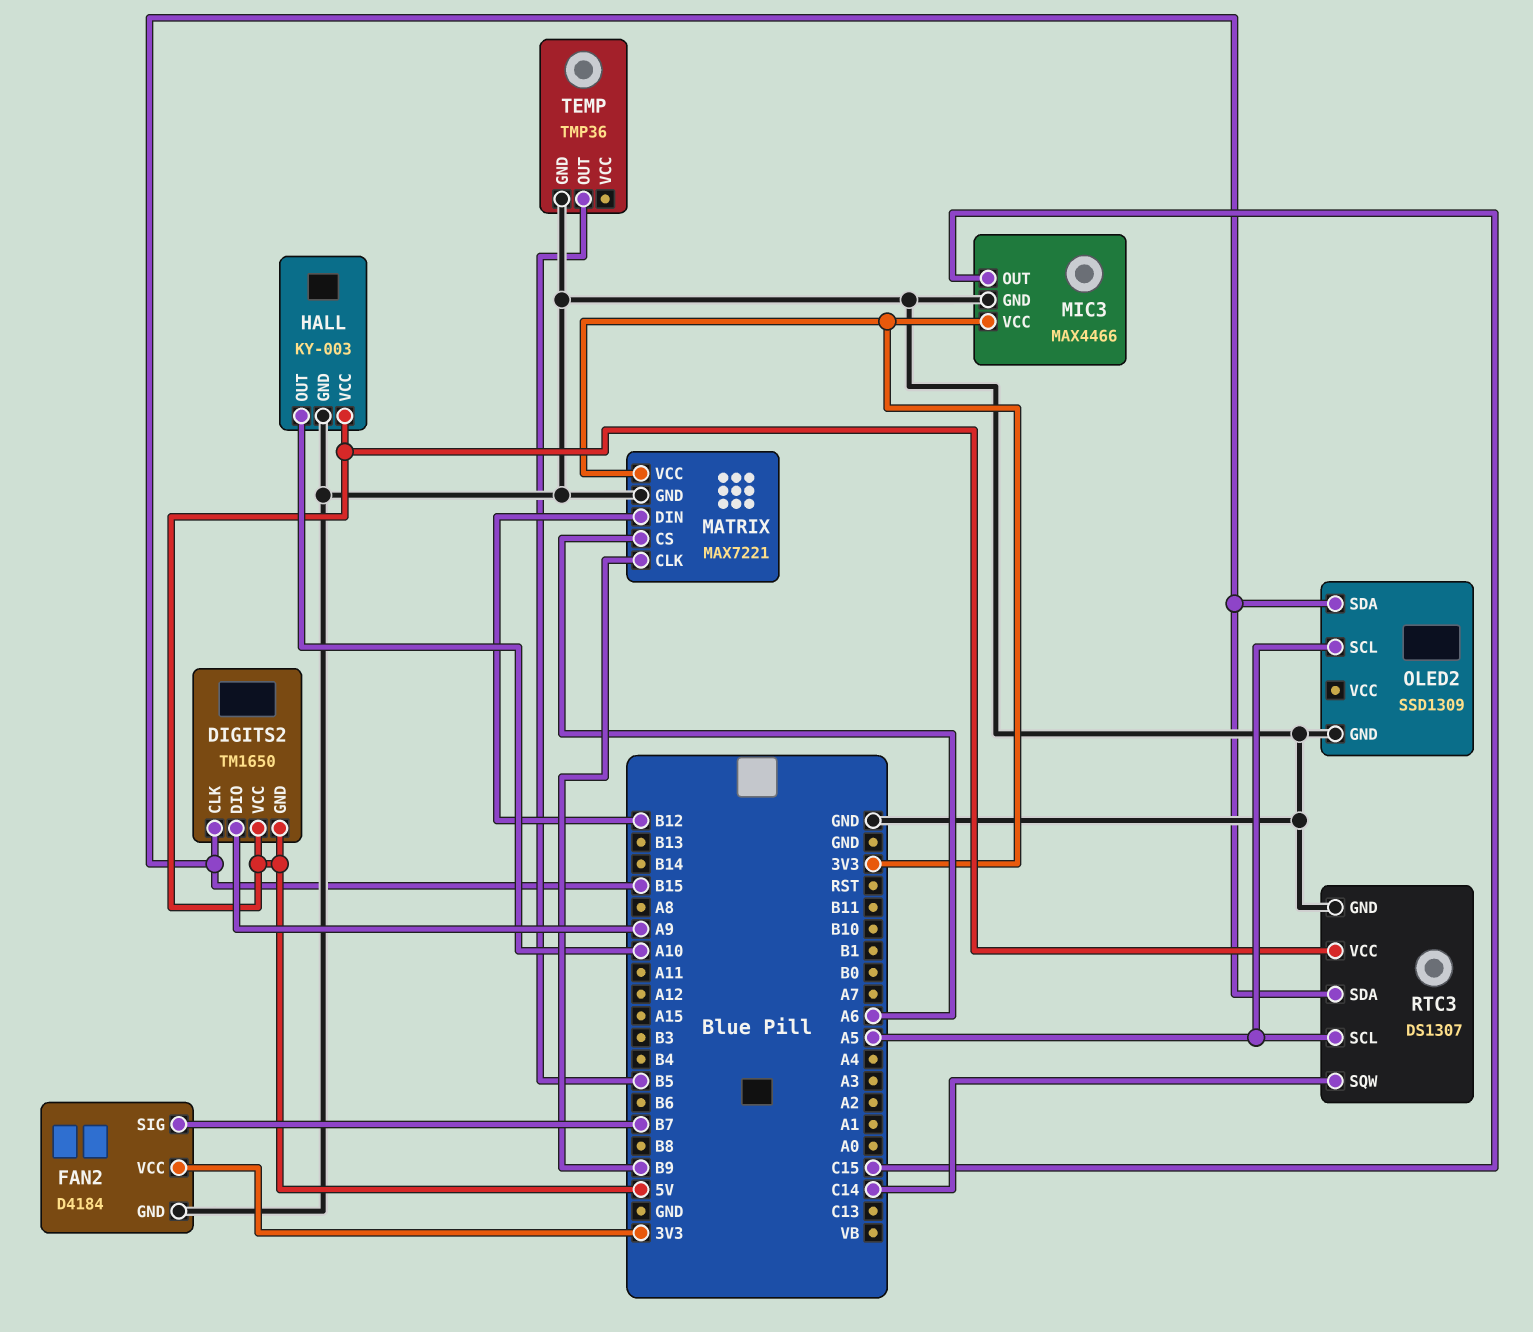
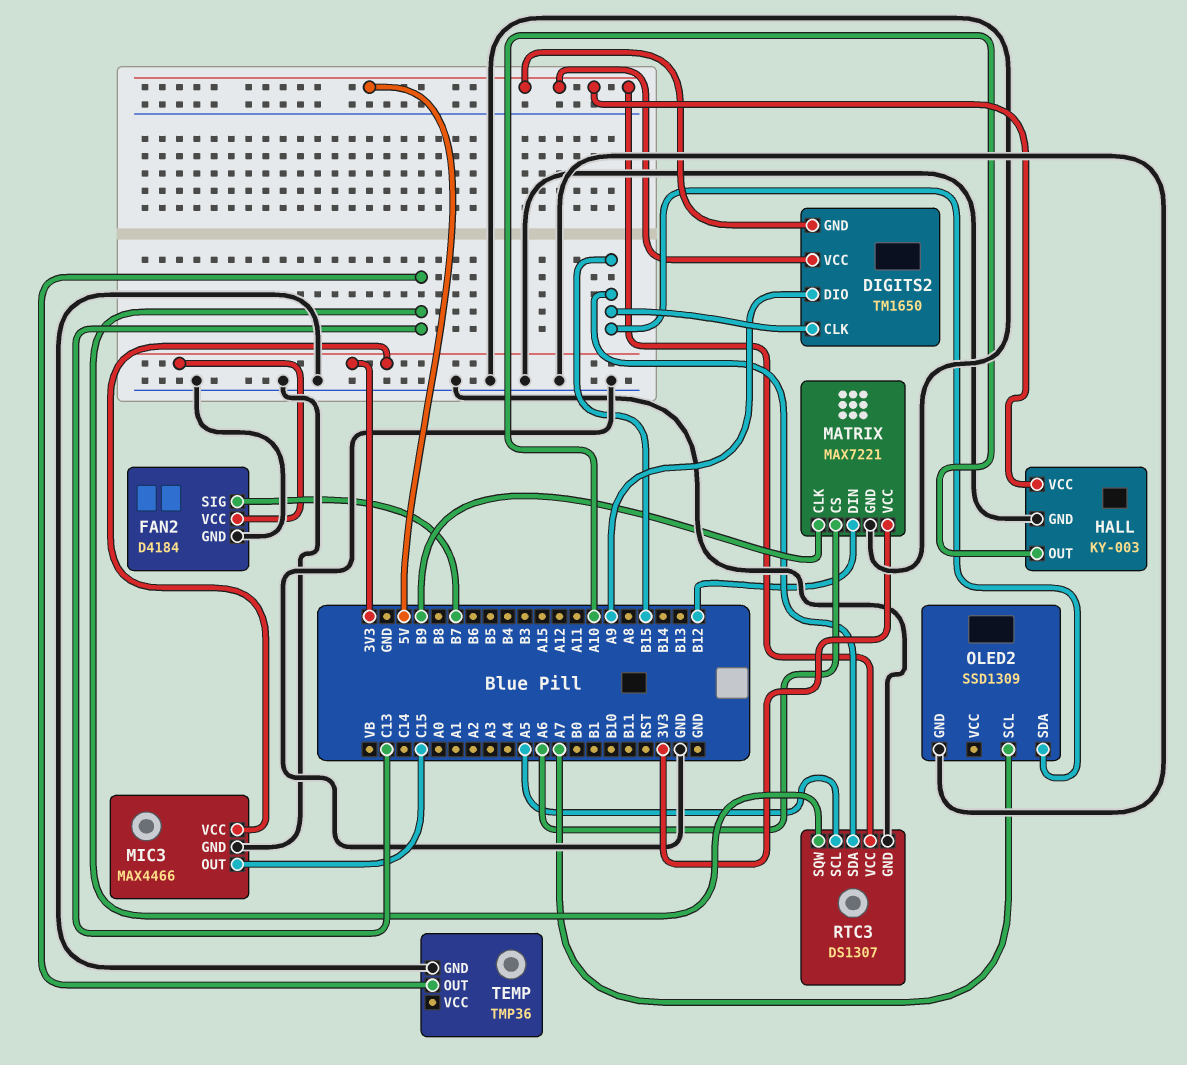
OLED2 pin SCL: A5 -> A7
RTC3 pin SQW: C14 -> C13
TEMP pin OUT: B5 -> C13

